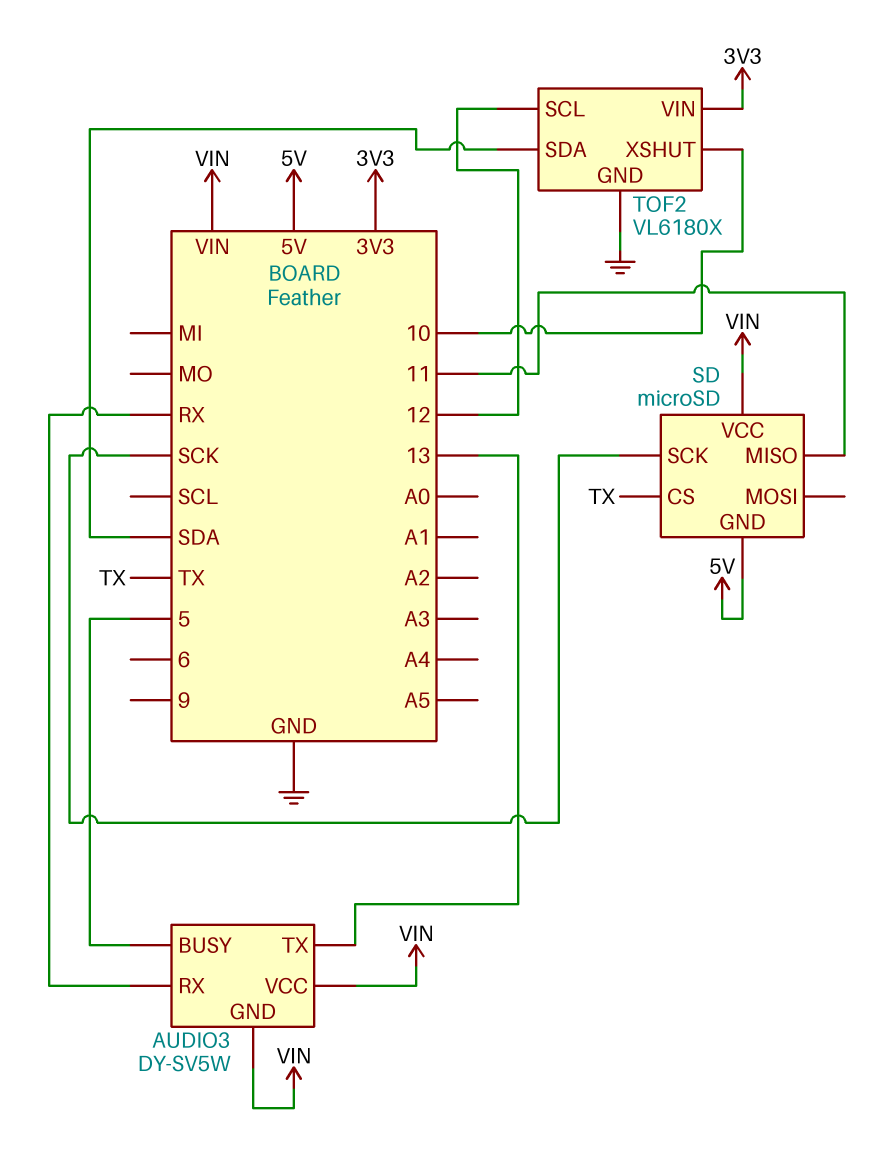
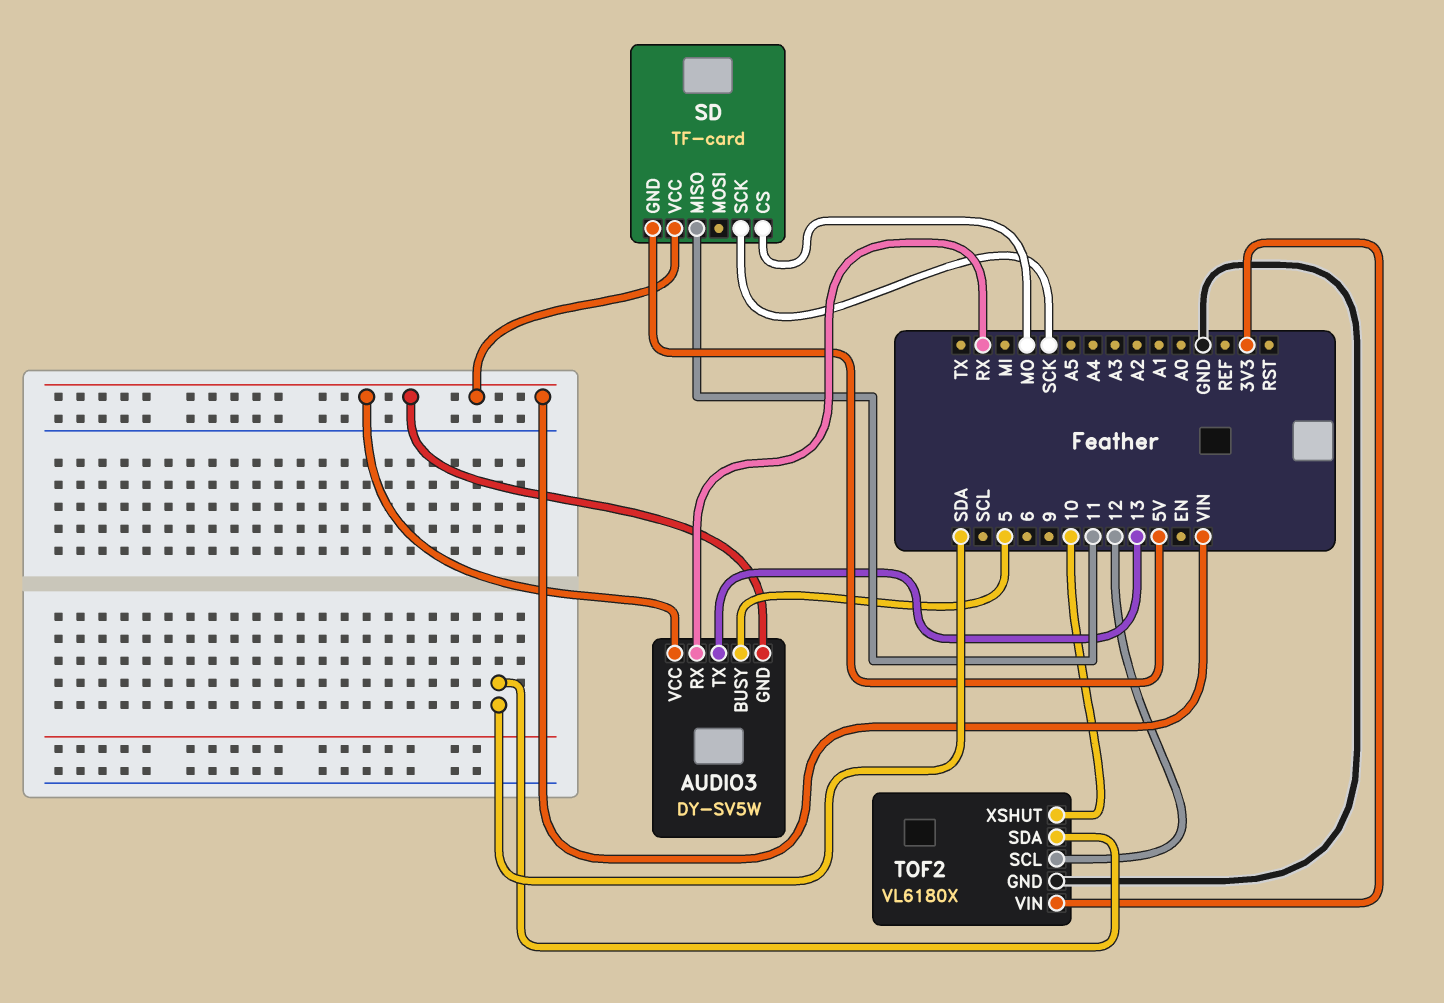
SD: microSD -> TF-card
SD pin CS: TX -> MO

